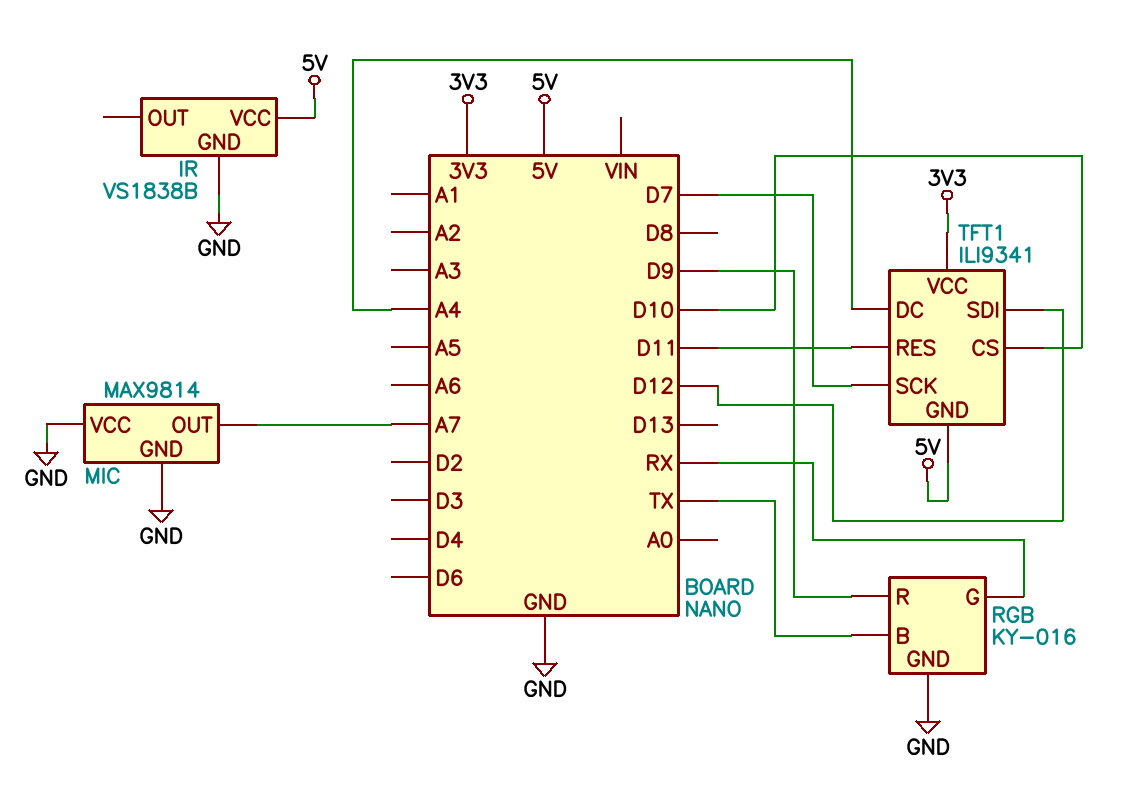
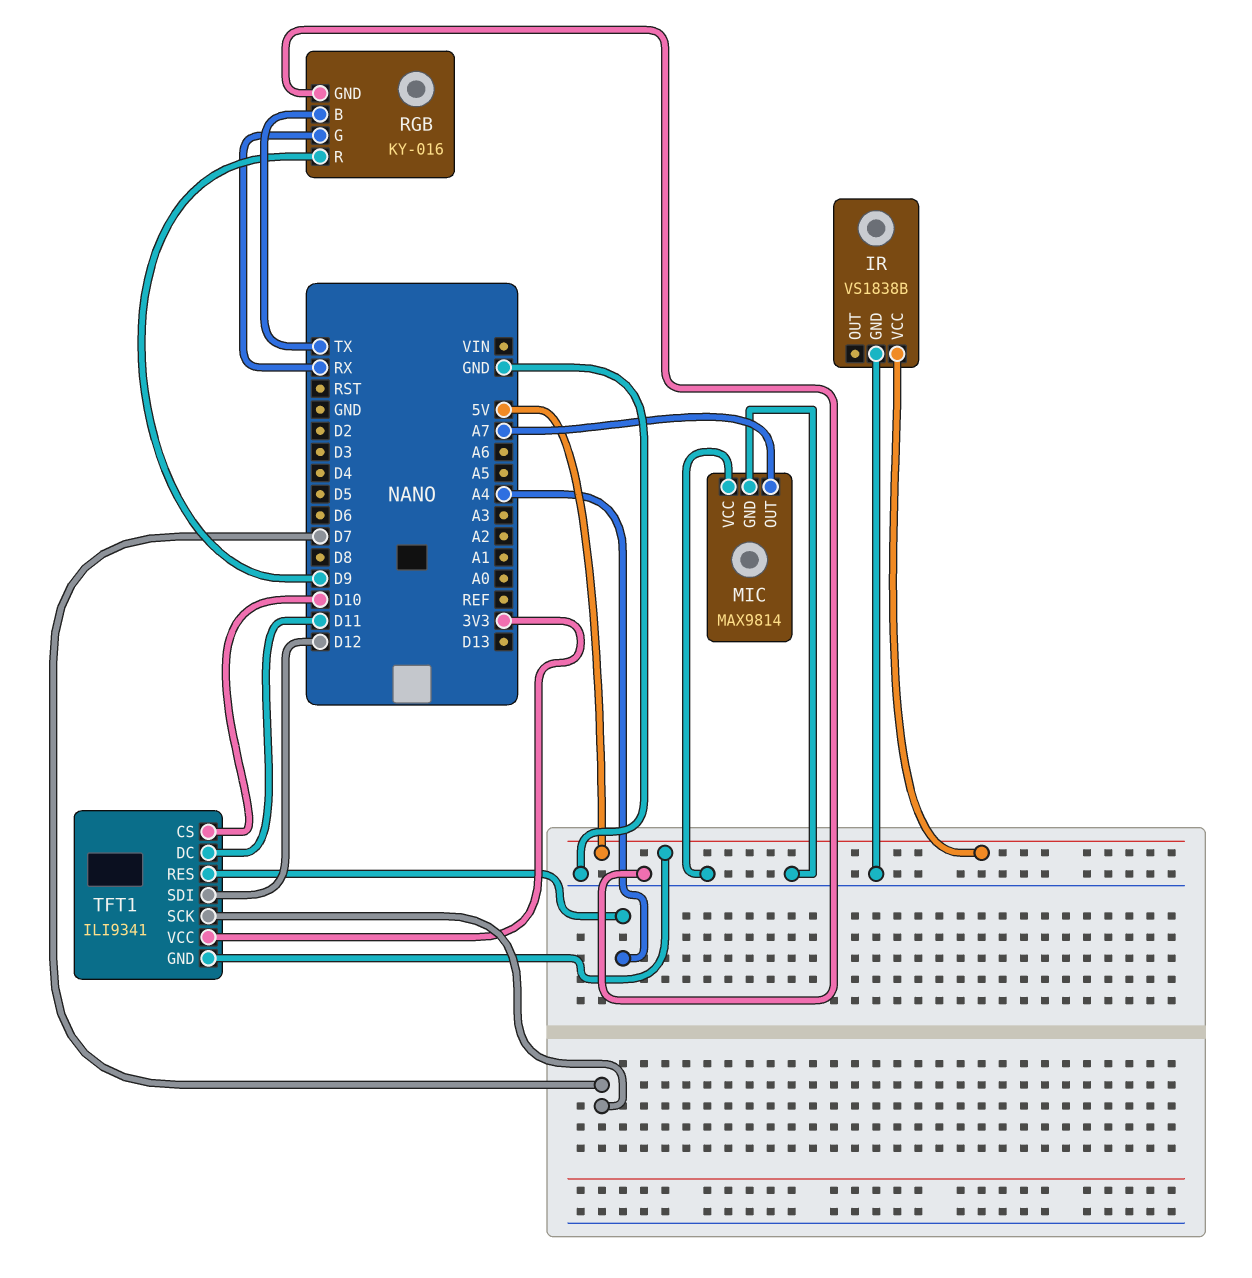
TFT1 pin DC: A4 -> D11
TFT1 pin RES: D11 -> A4

